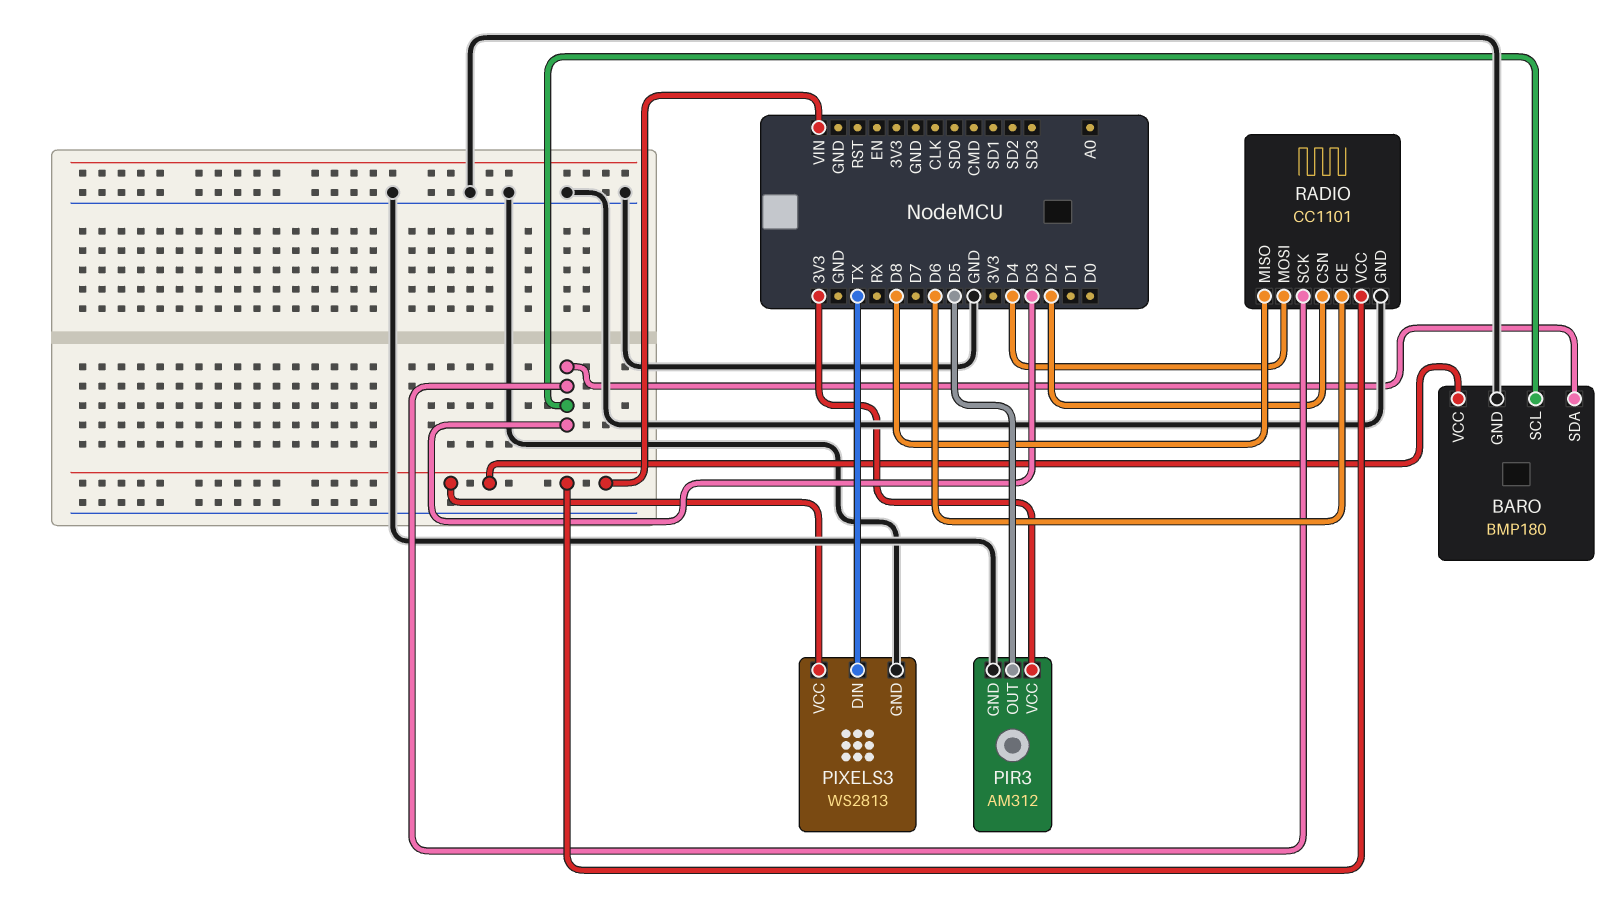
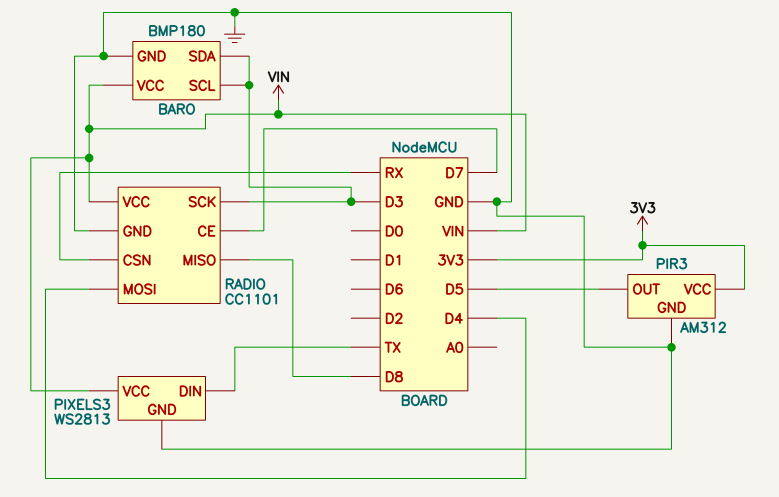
RADIO pin CE: D6 -> D7
RADIO pin CSN: D2 -> RX

